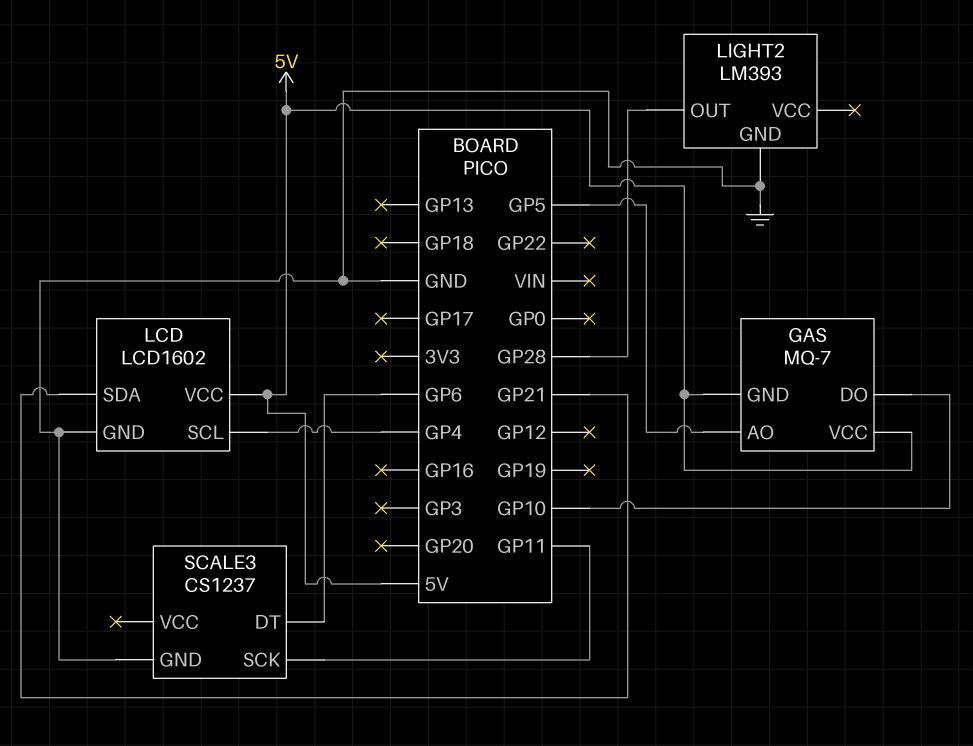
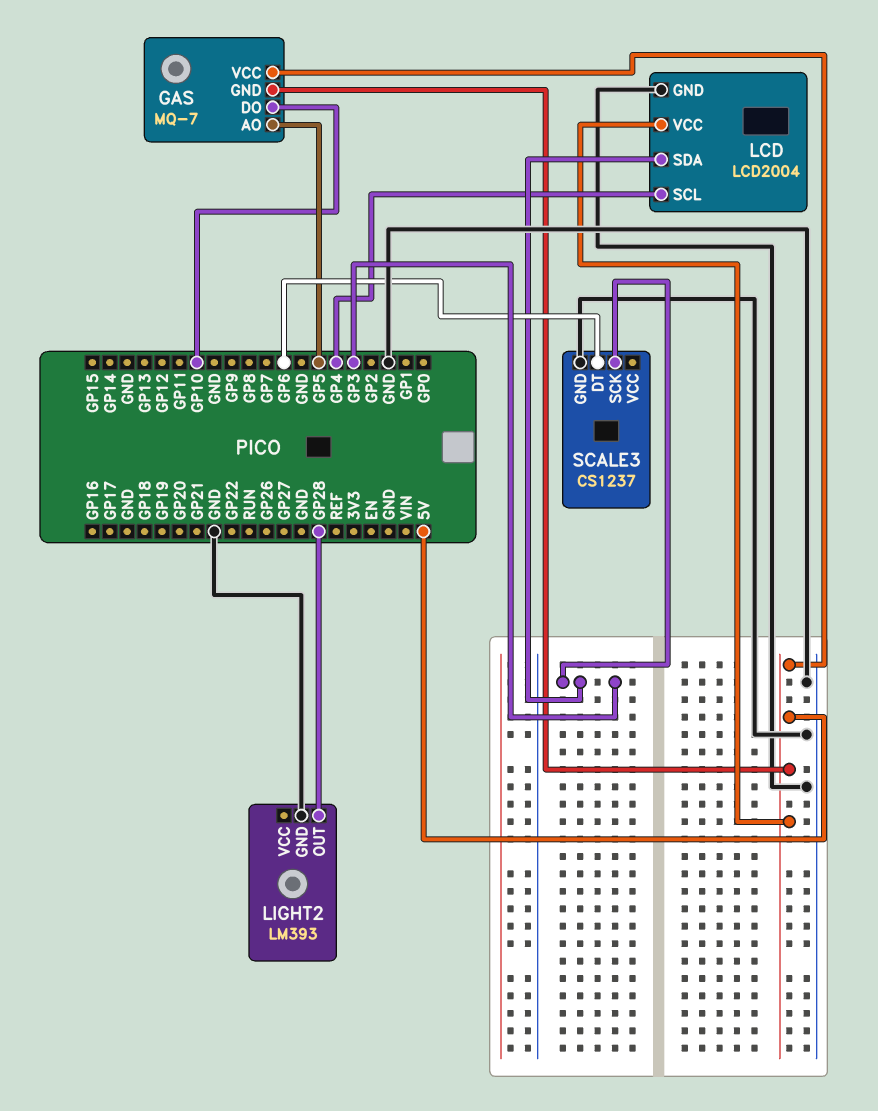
LCD: LCD1602 -> LCD2004
LCD pin SDA: GP21 -> GP3
SCALE3 pin SCK: GP11 -> GP3

